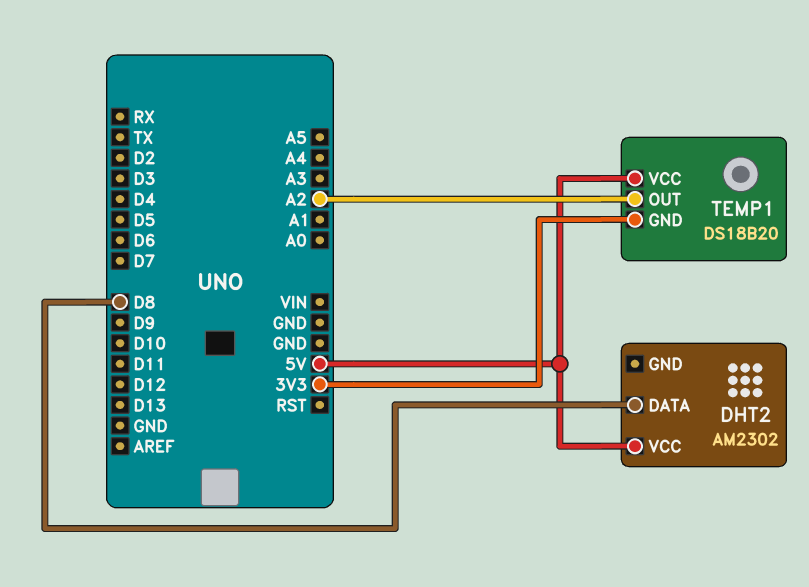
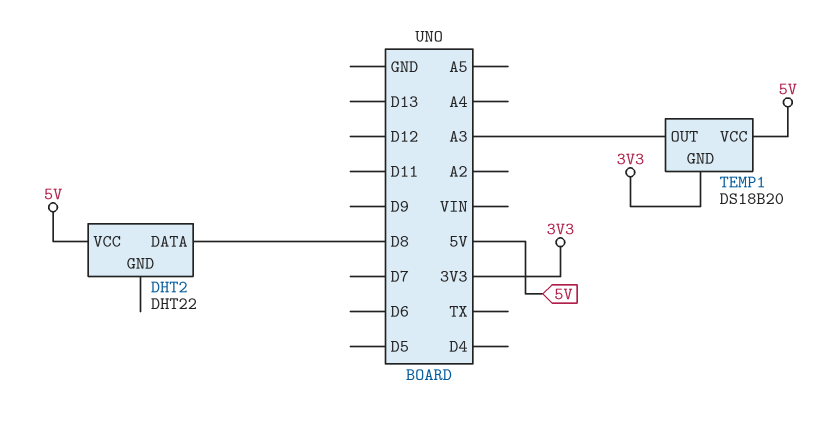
DHT2: AM2302 -> DHT22
TEMP1 pin OUT: A2 -> A3

